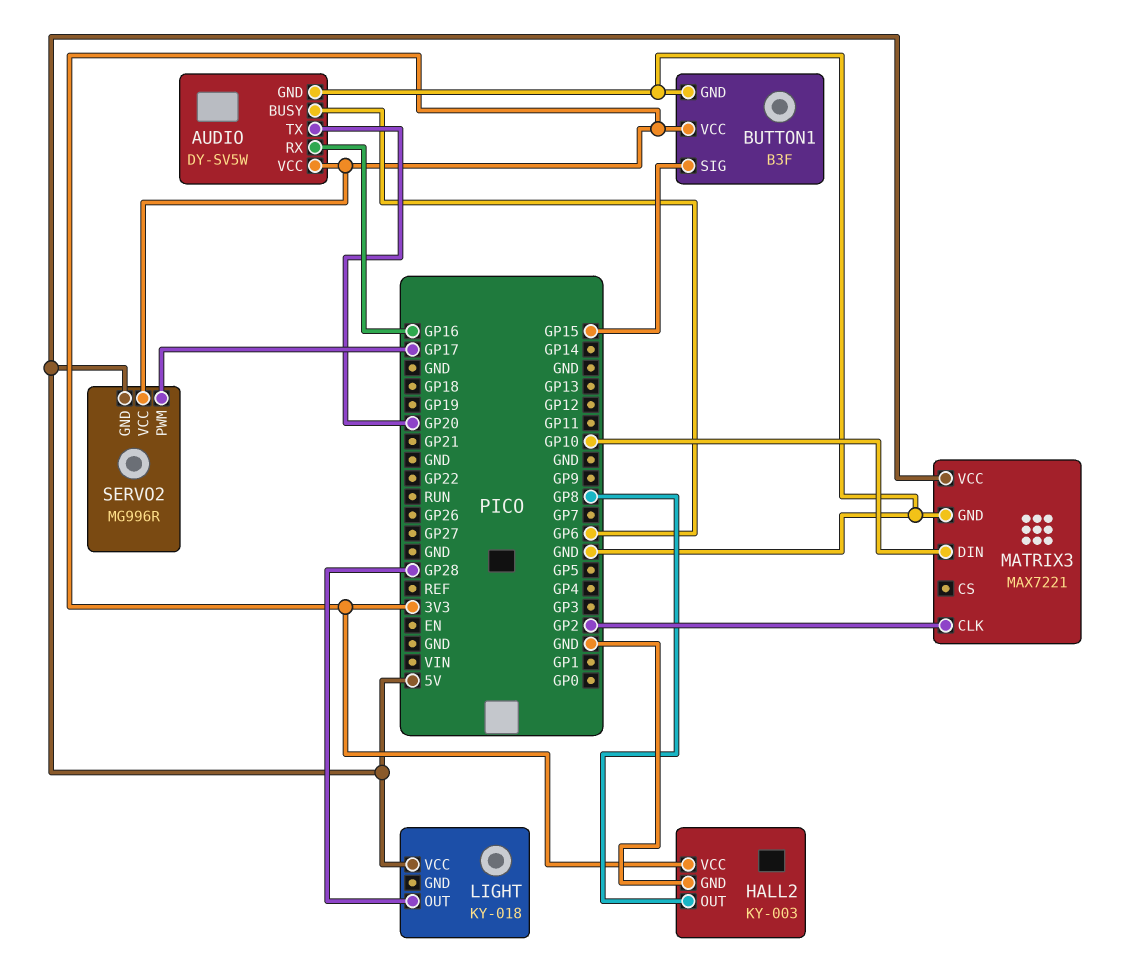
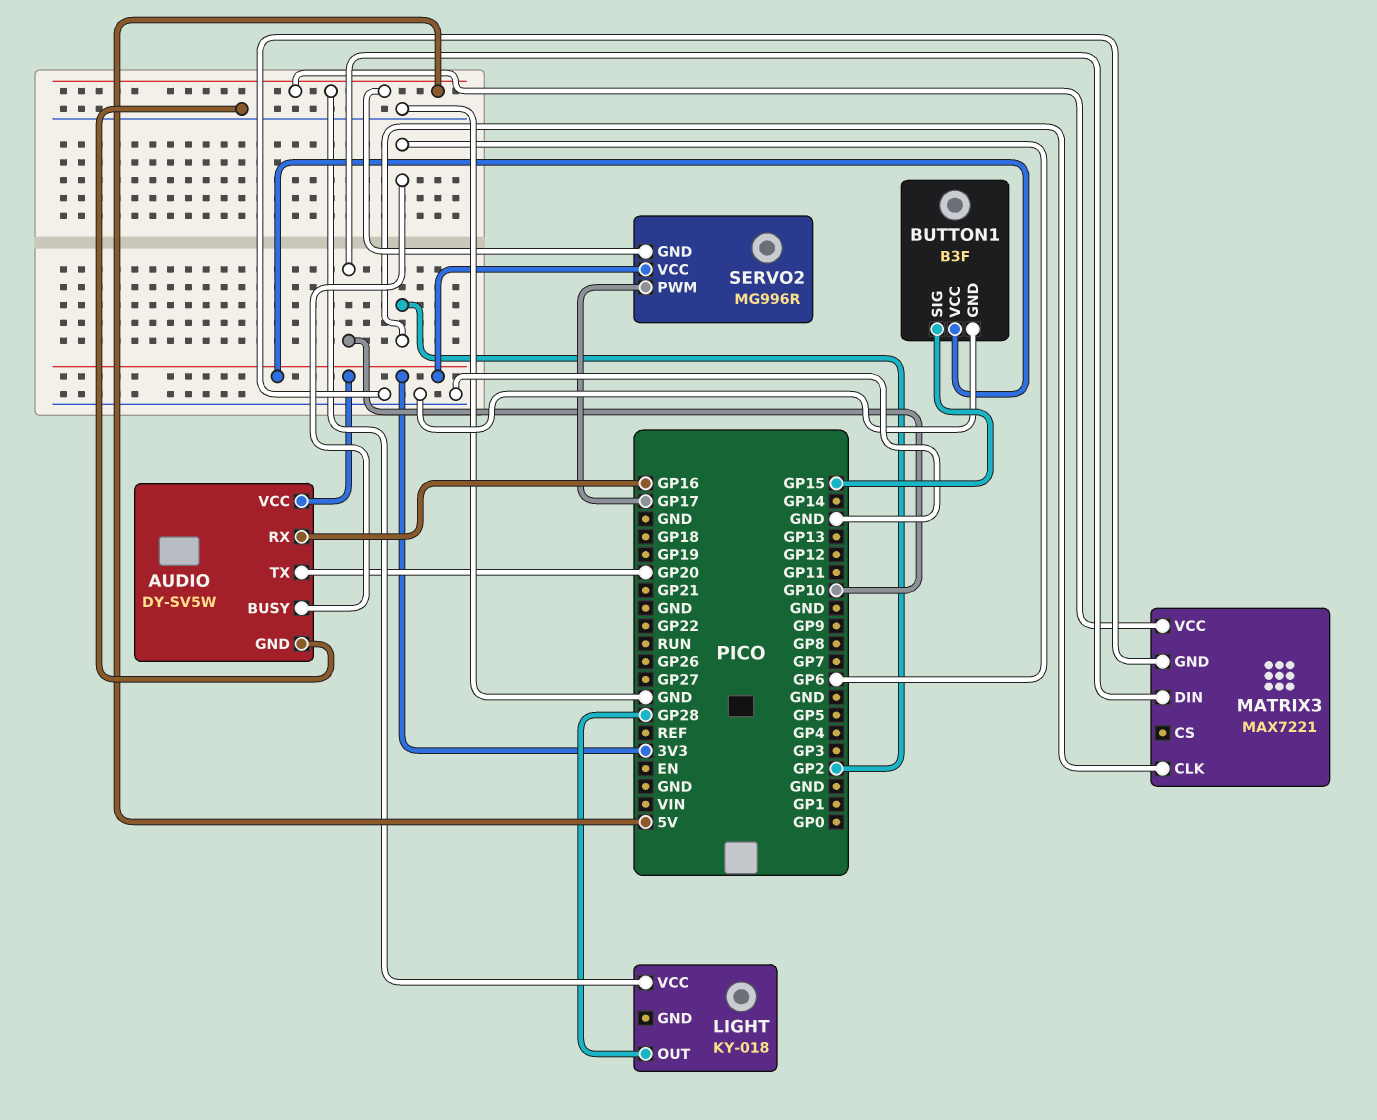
HALL2: KY-003 -> none
HALL2 pin GND: GND -> none
HALL2 pin OUT: GP8 -> none
HALL2 pin VCC: 3V3 -> none

